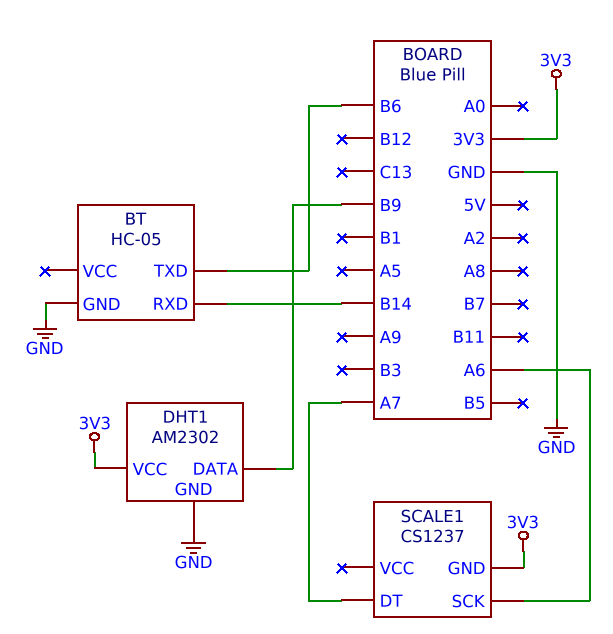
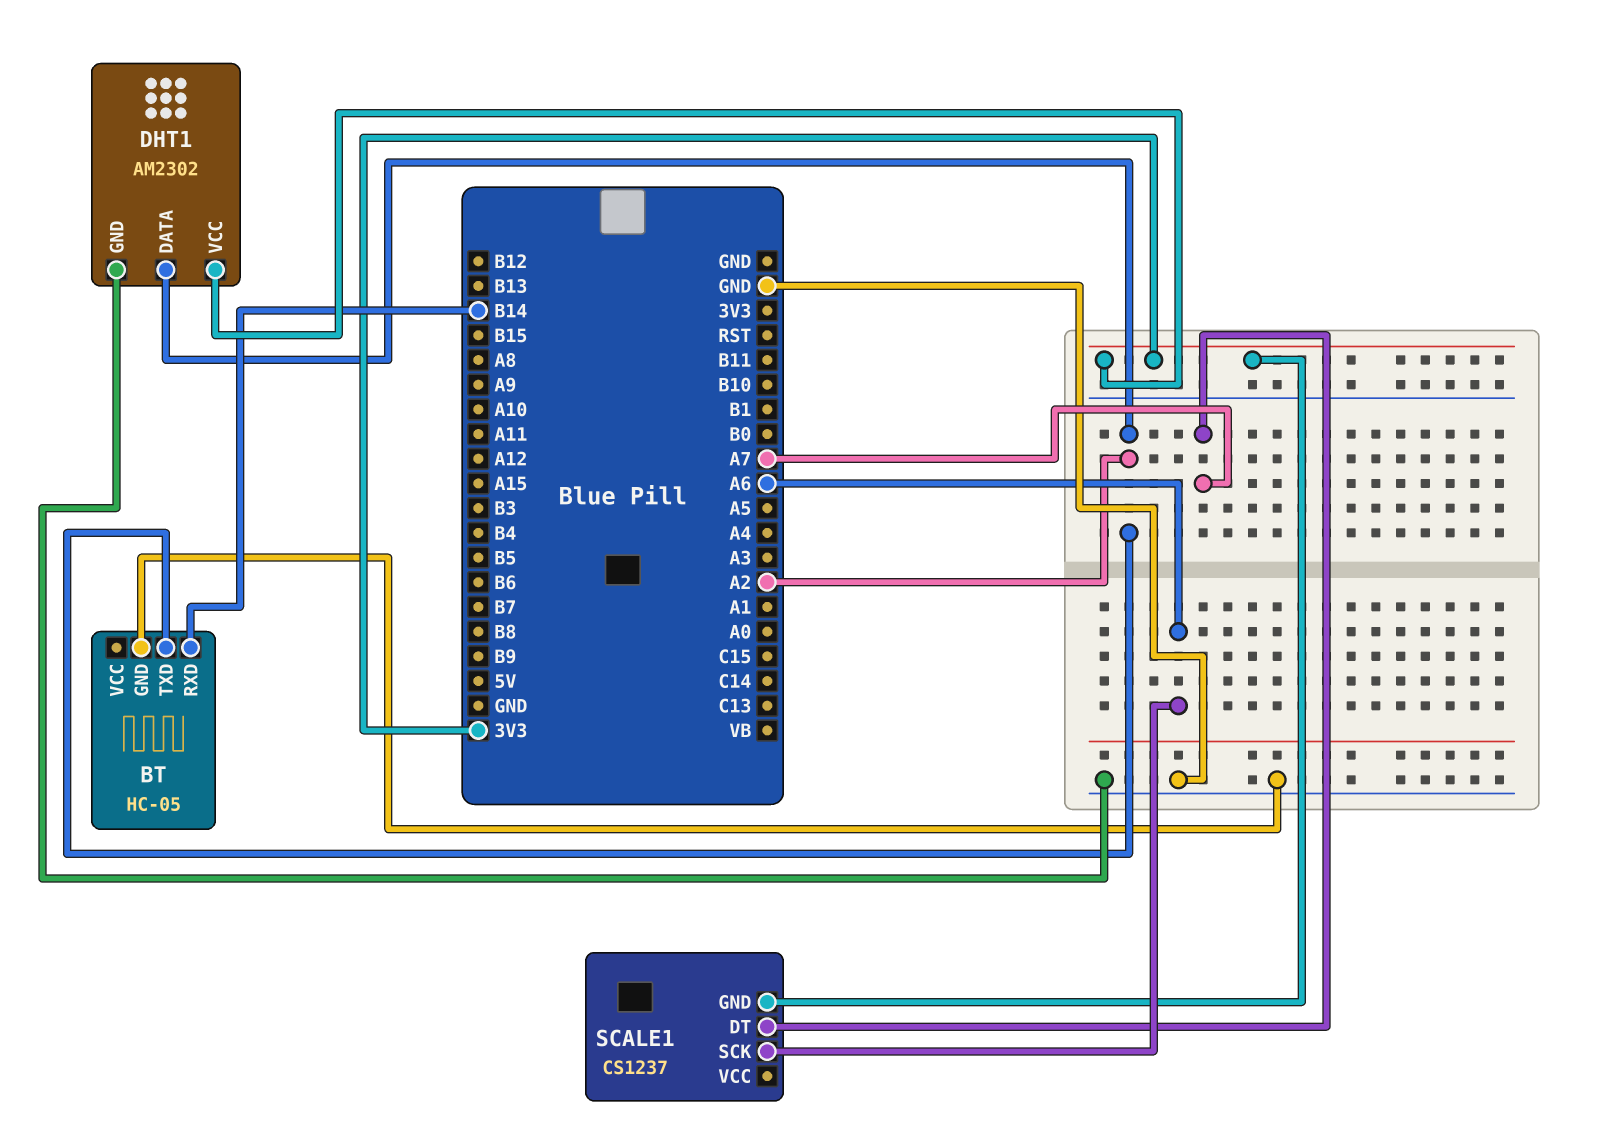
BT pin TXD: B6 -> A2
DHT1 pin DATA: B9 -> A2

